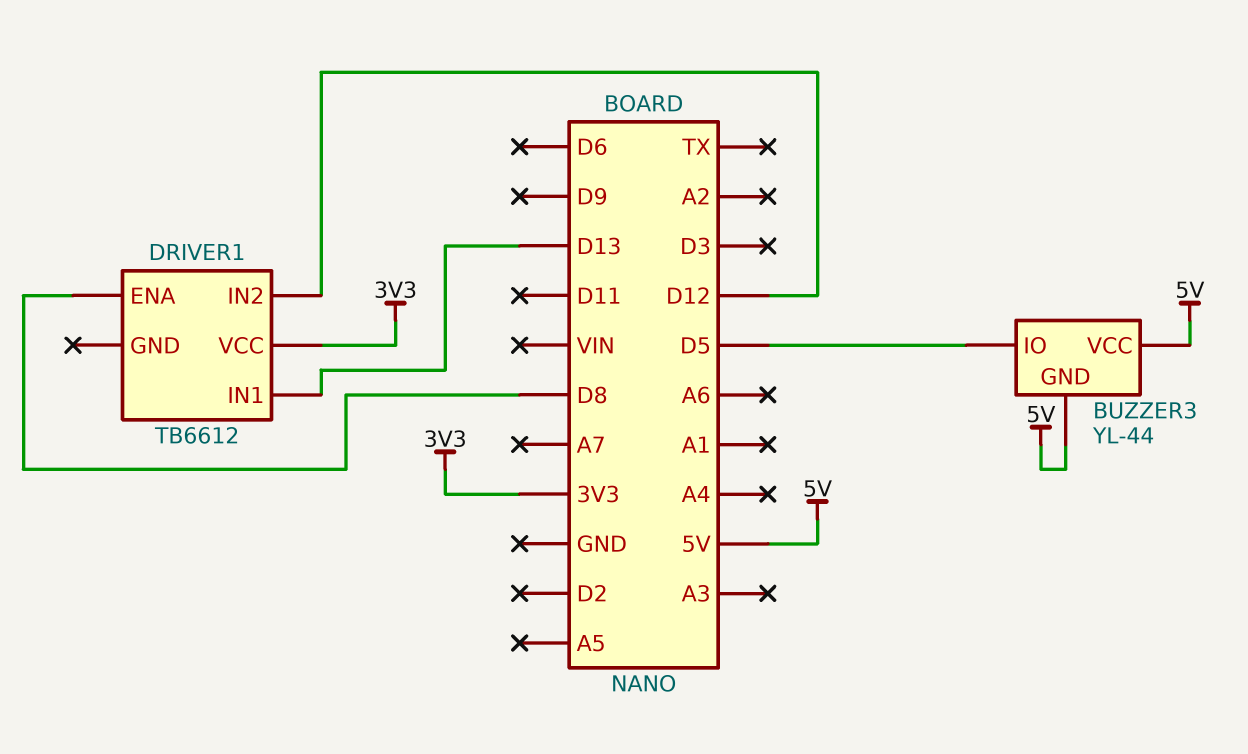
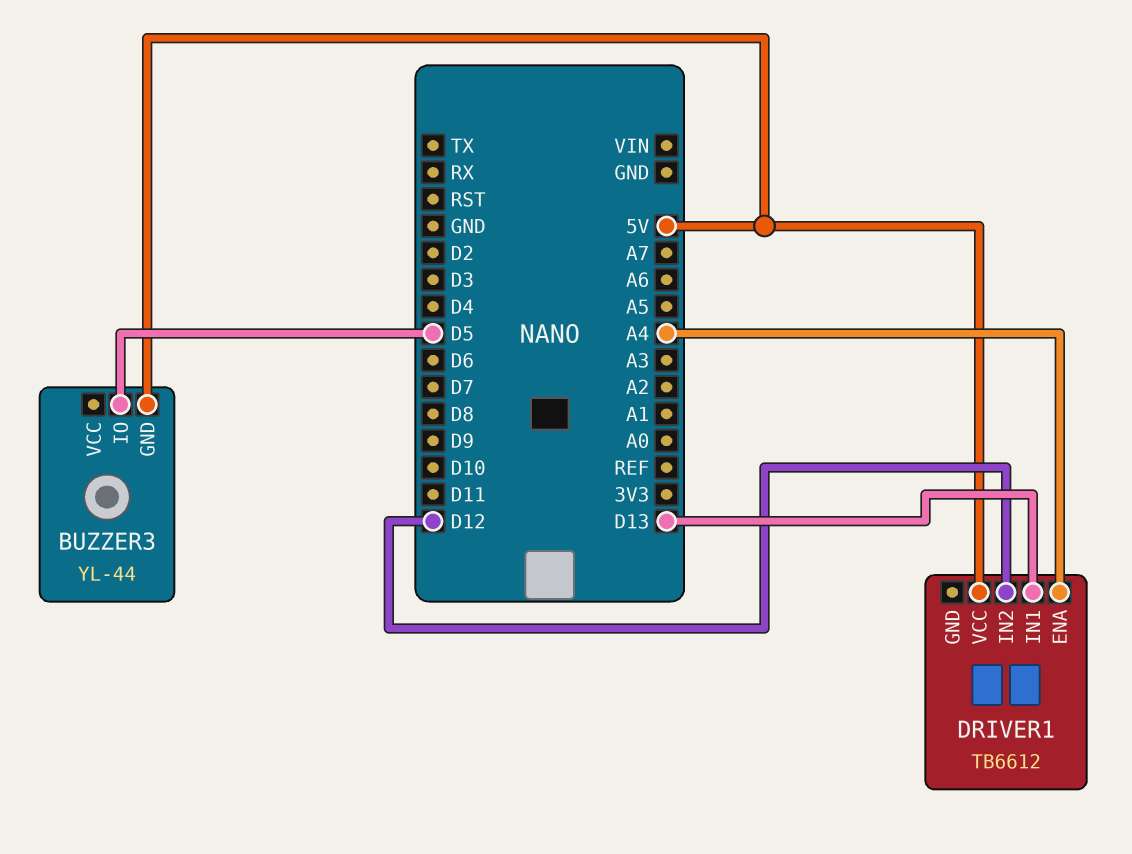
BUZZER3 pin VCC: 5V -> none
DRIVER1 pin ENA: D8 -> A4
DRIVER1 pin VCC: 3V3 -> 5V

